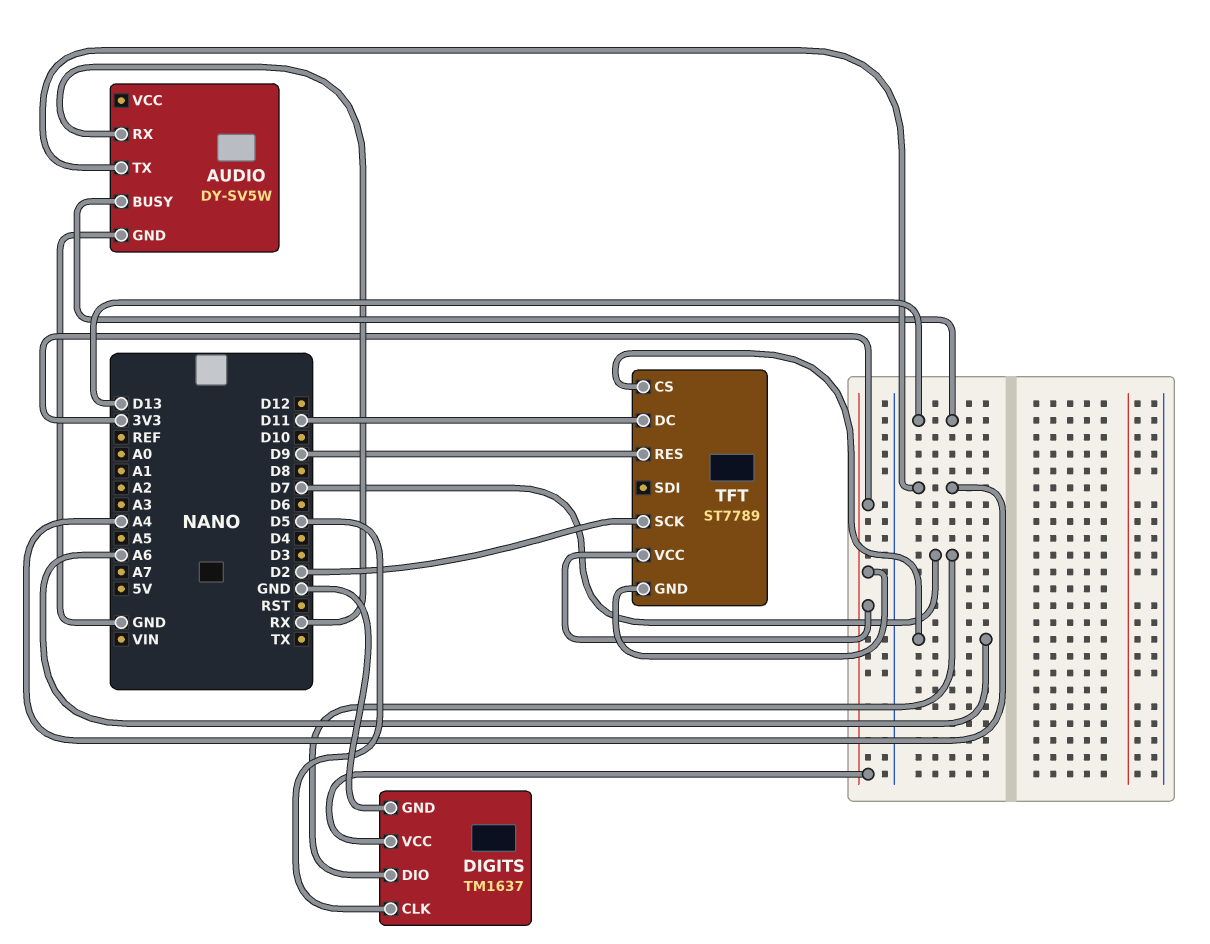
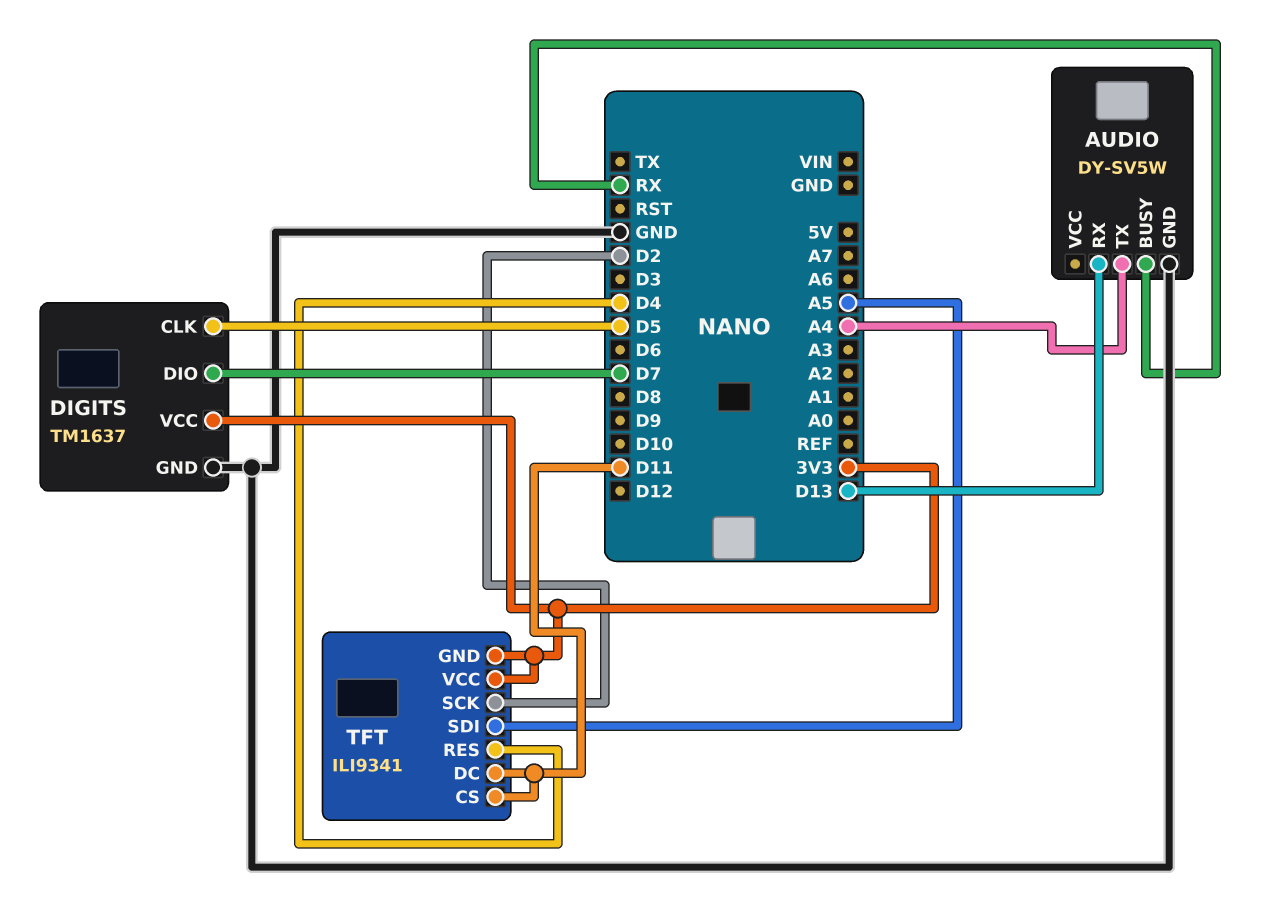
AUDIO pin BUSY: D13 -> RX
AUDIO pin RX: RX -> D13
TFT: ST7789 -> ILI9341
TFT pin CS: A6 -> D11
TFT pin RES: D9 -> D4
TFT pin SDI: none -> A5

